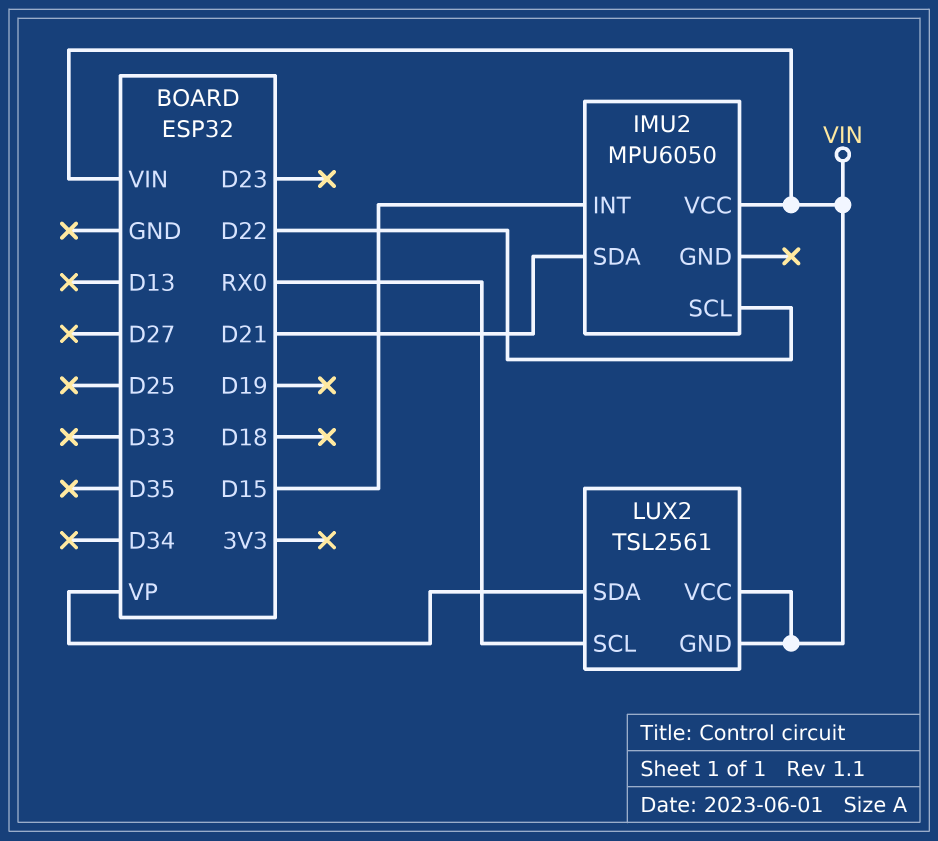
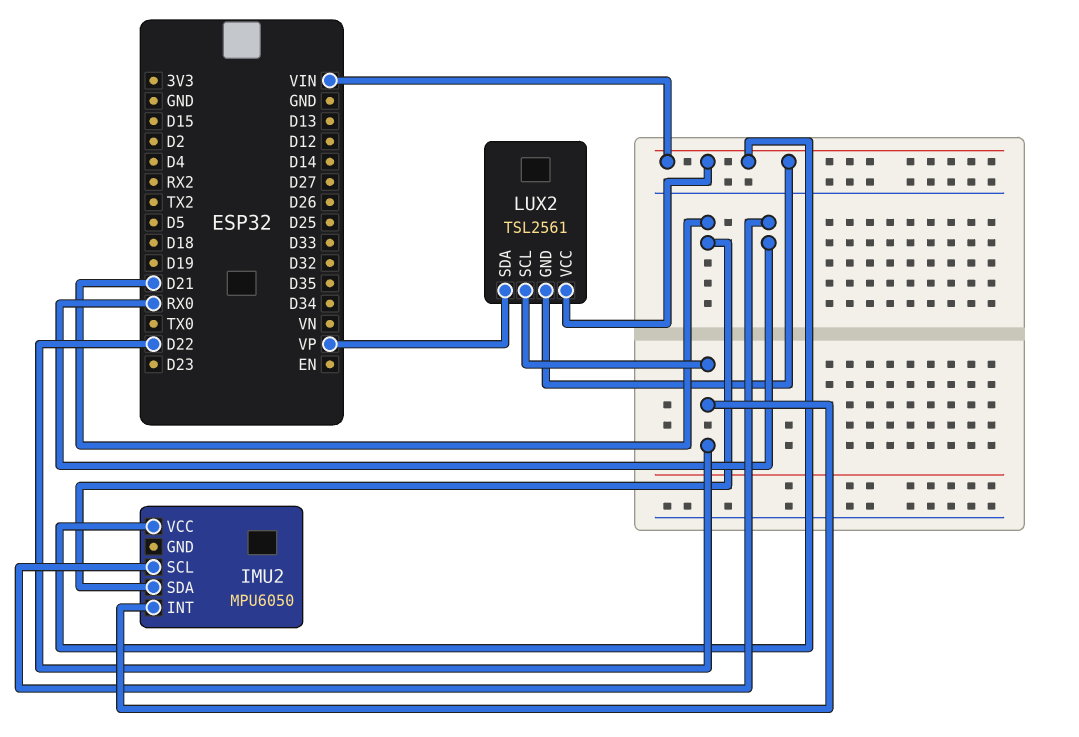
IMU2 pin INT: D15 -> D22
IMU2 pin SCL: D22 -> RX0
LUX2 pin SCL: RX0 -> D22

